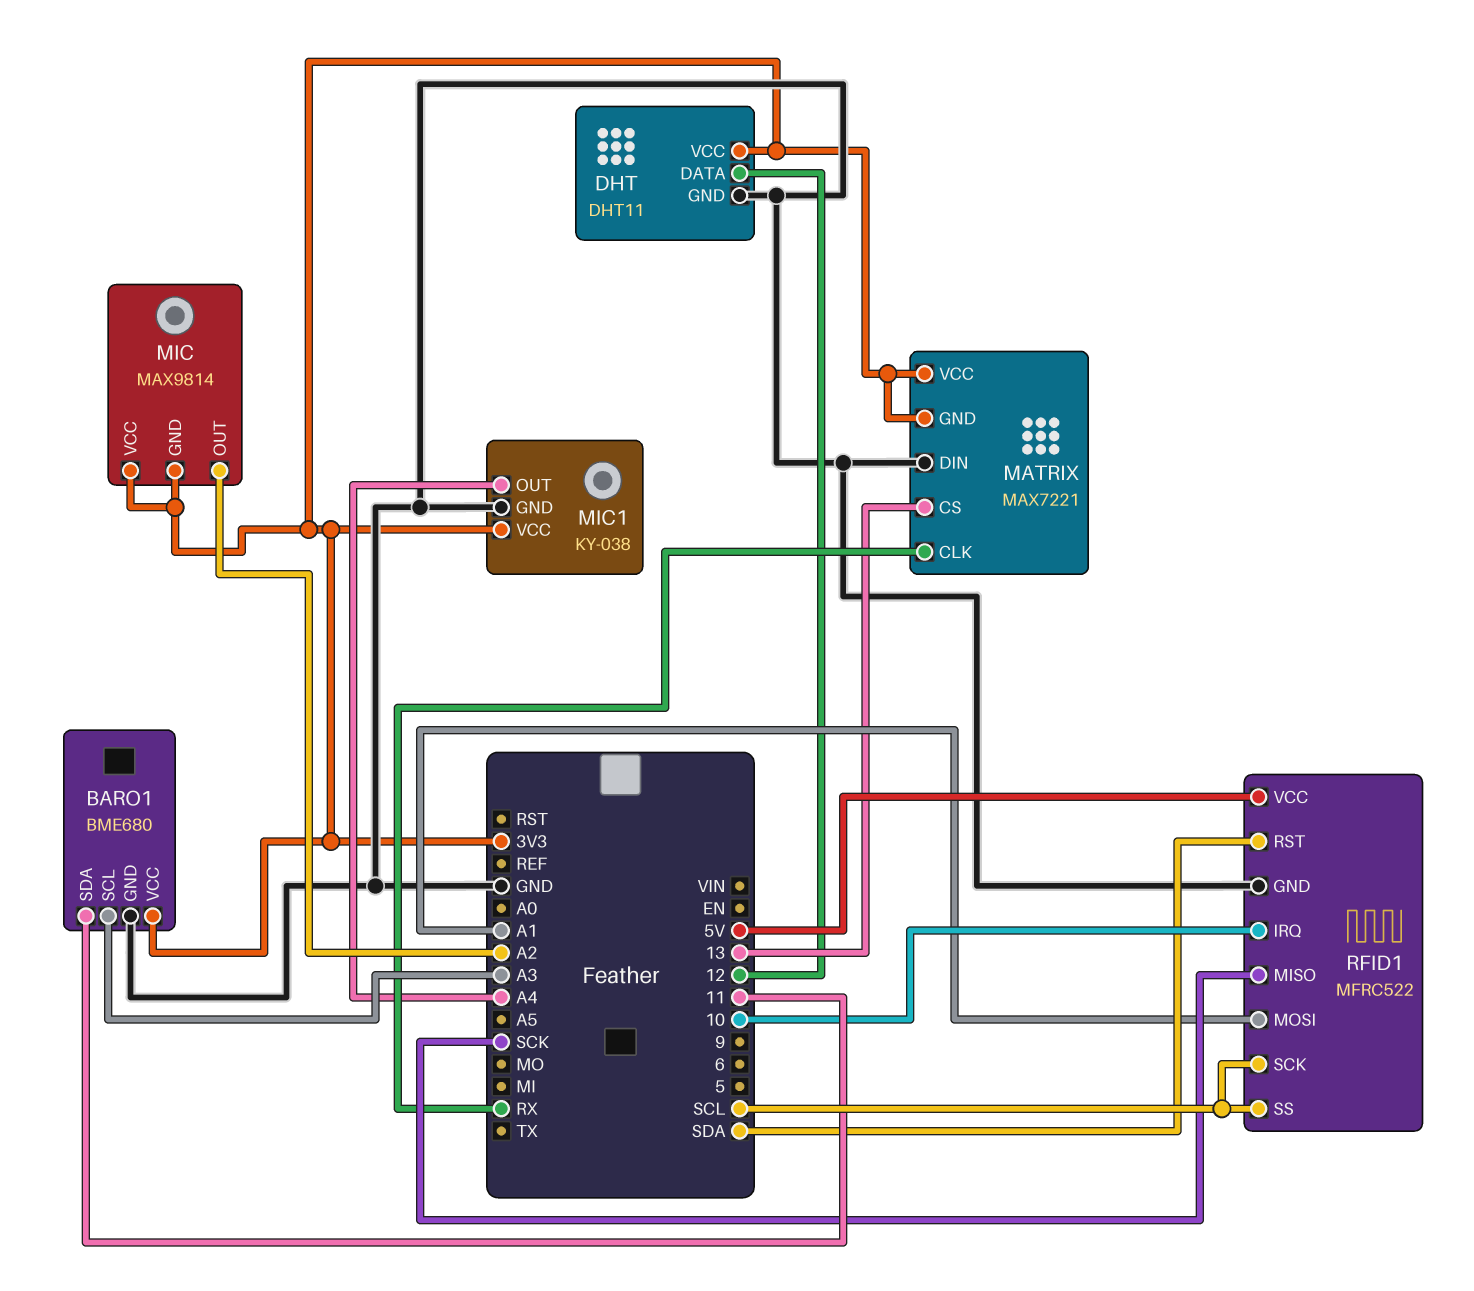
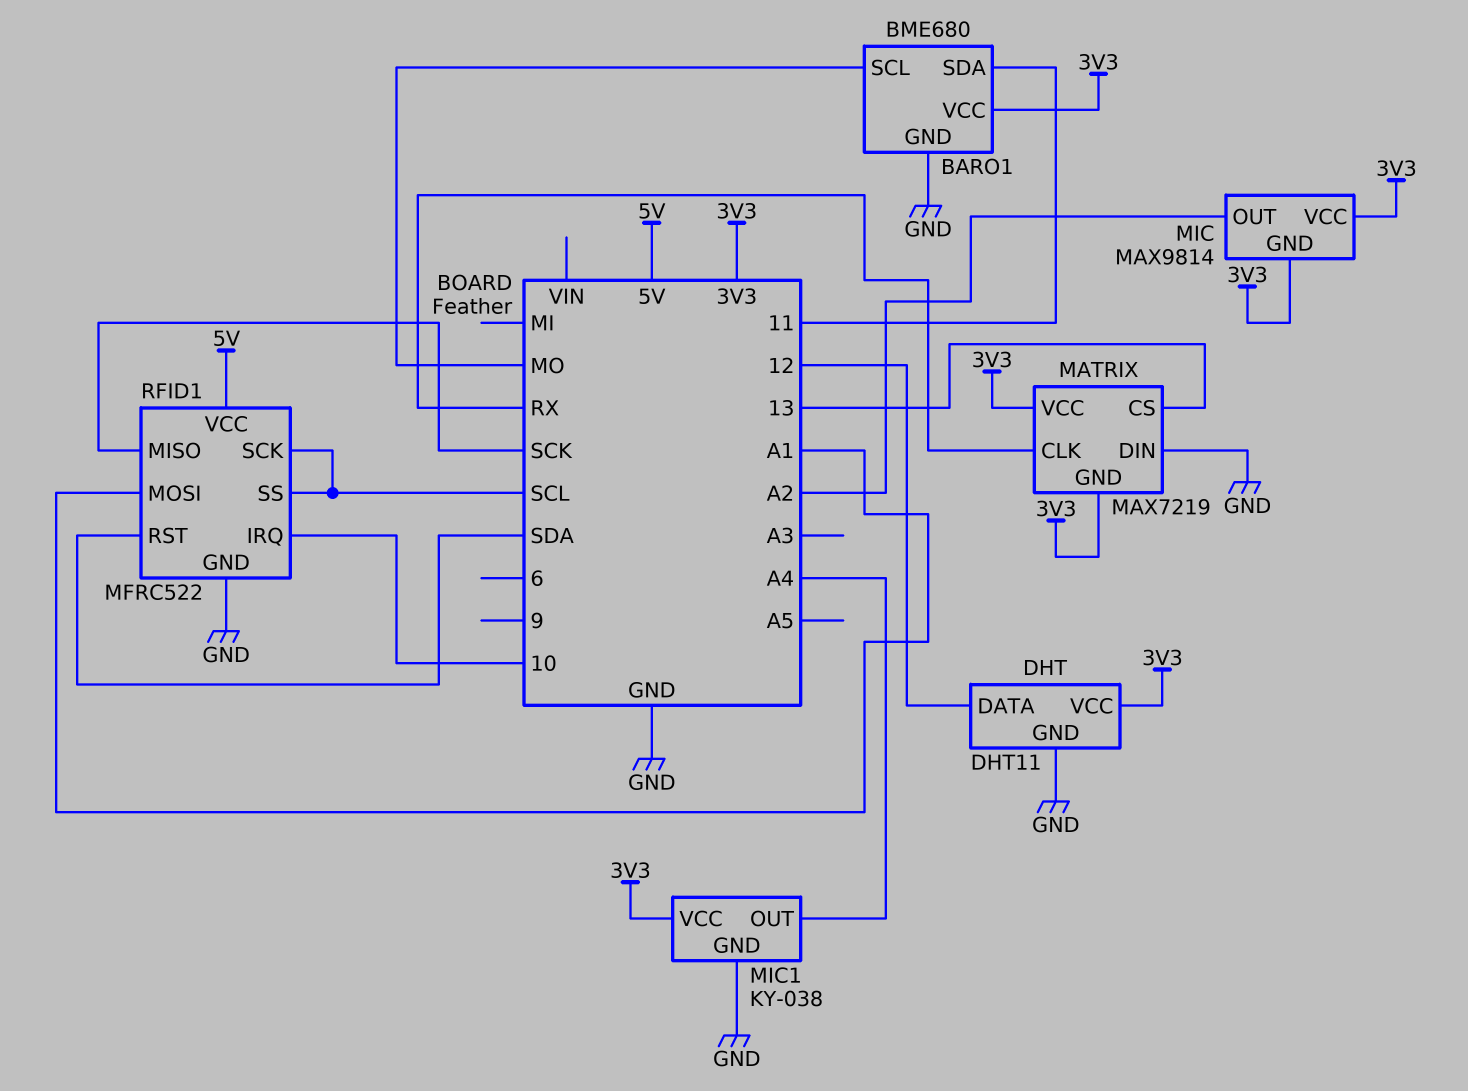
BARO1 pin SCL: A3 -> MO
MATRIX: MAX7221 -> MAX7219

